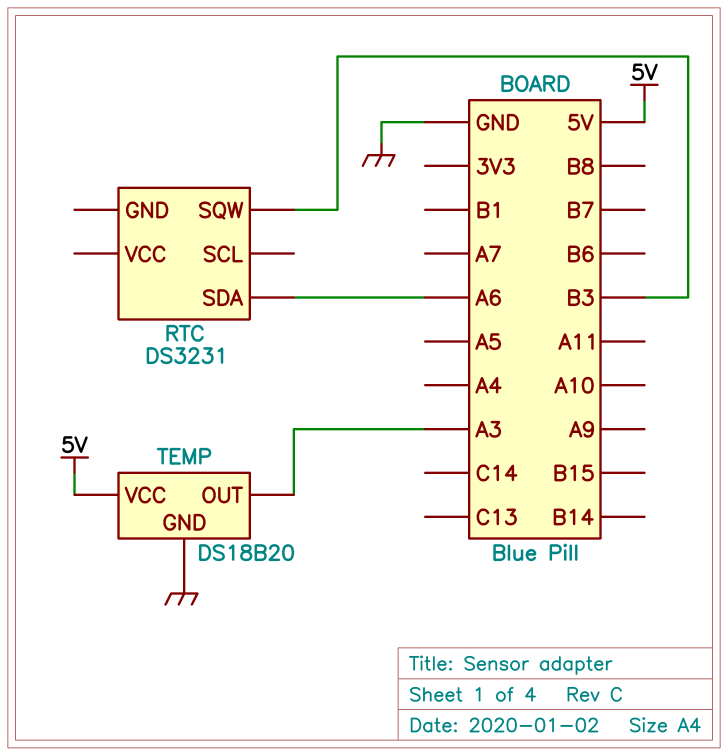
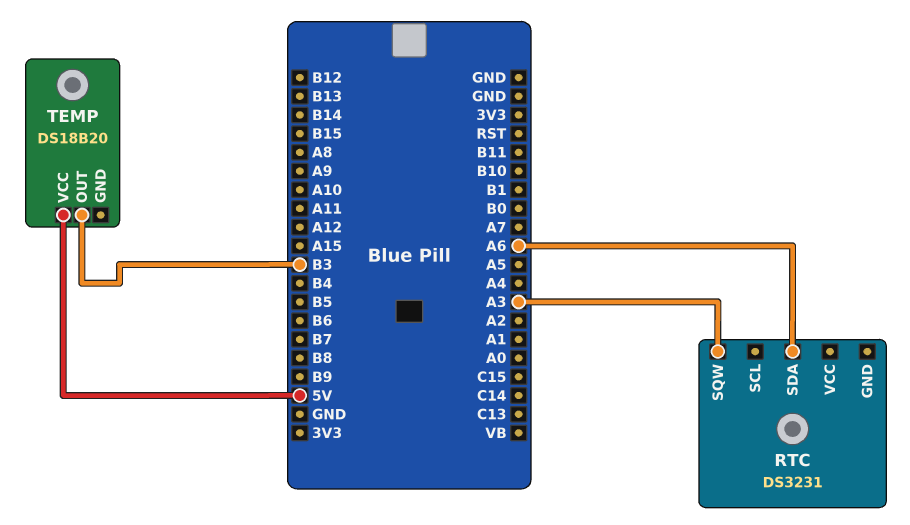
RTC pin SQW: B3 -> A3
TEMP pin GND: GND -> none
TEMP pin OUT: A3 -> B3

